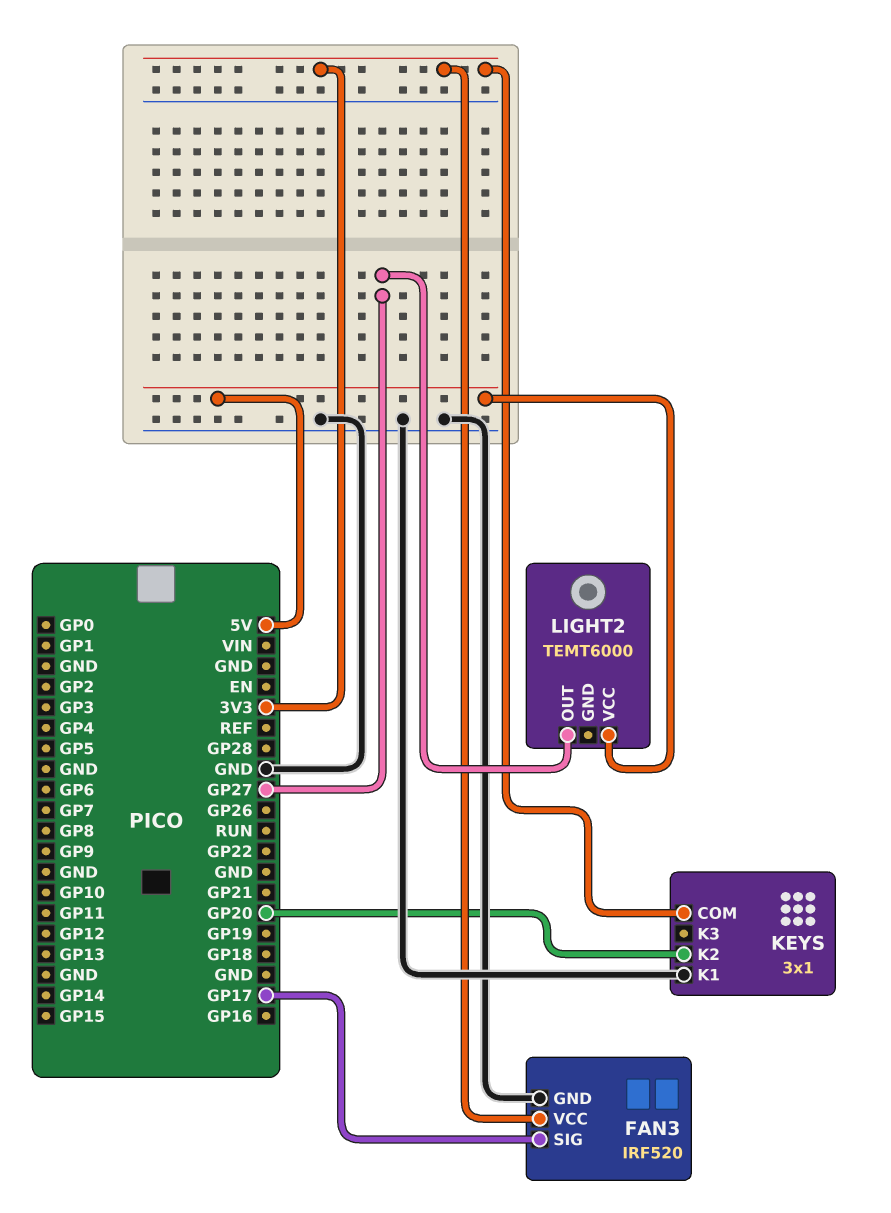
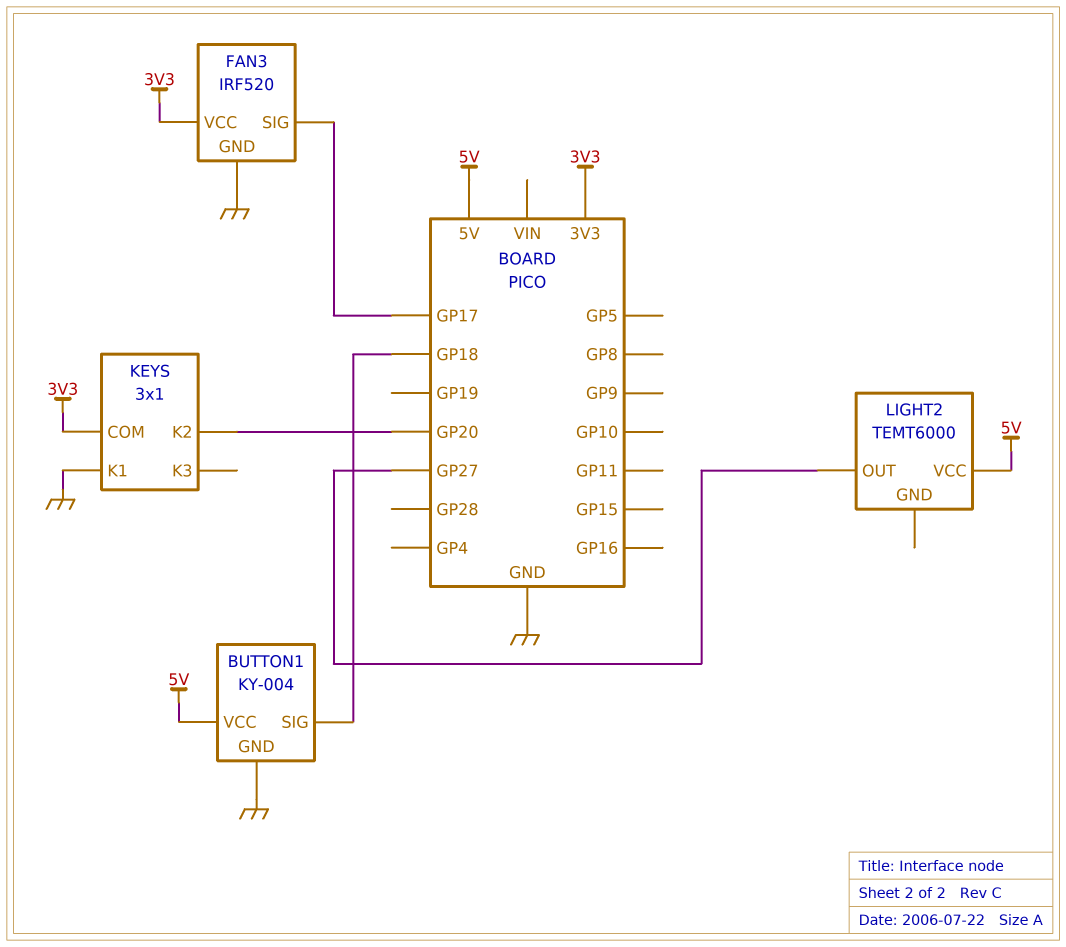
BUTTON1: none -> KY-004
BUTTON1 pin GND: none -> GND
BUTTON1 pin SIG: none -> GP18
BUTTON1 pin VCC: none -> 5V

